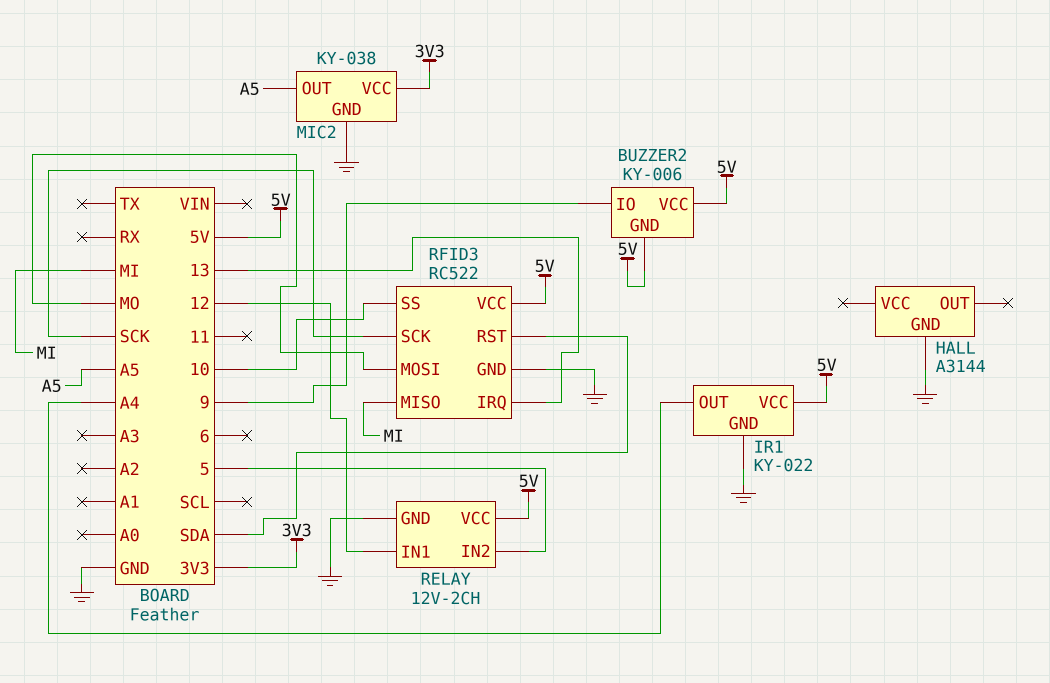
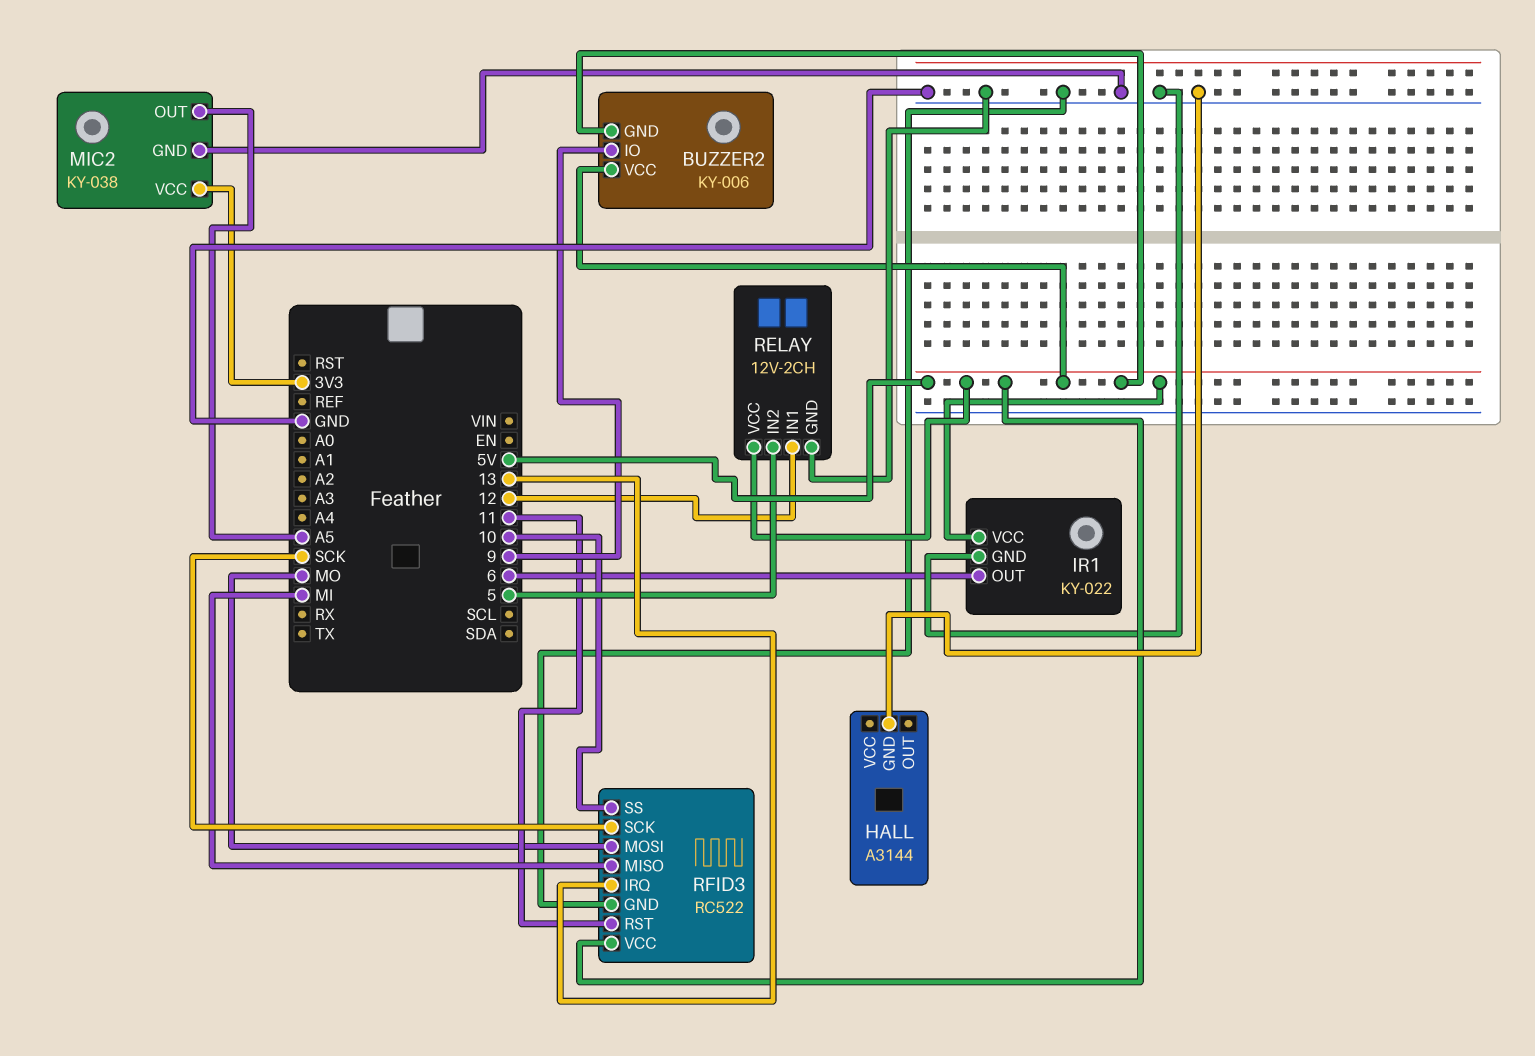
IR1 pin OUT: A4 -> 6
RFID3 pin RST: SDA -> 11

